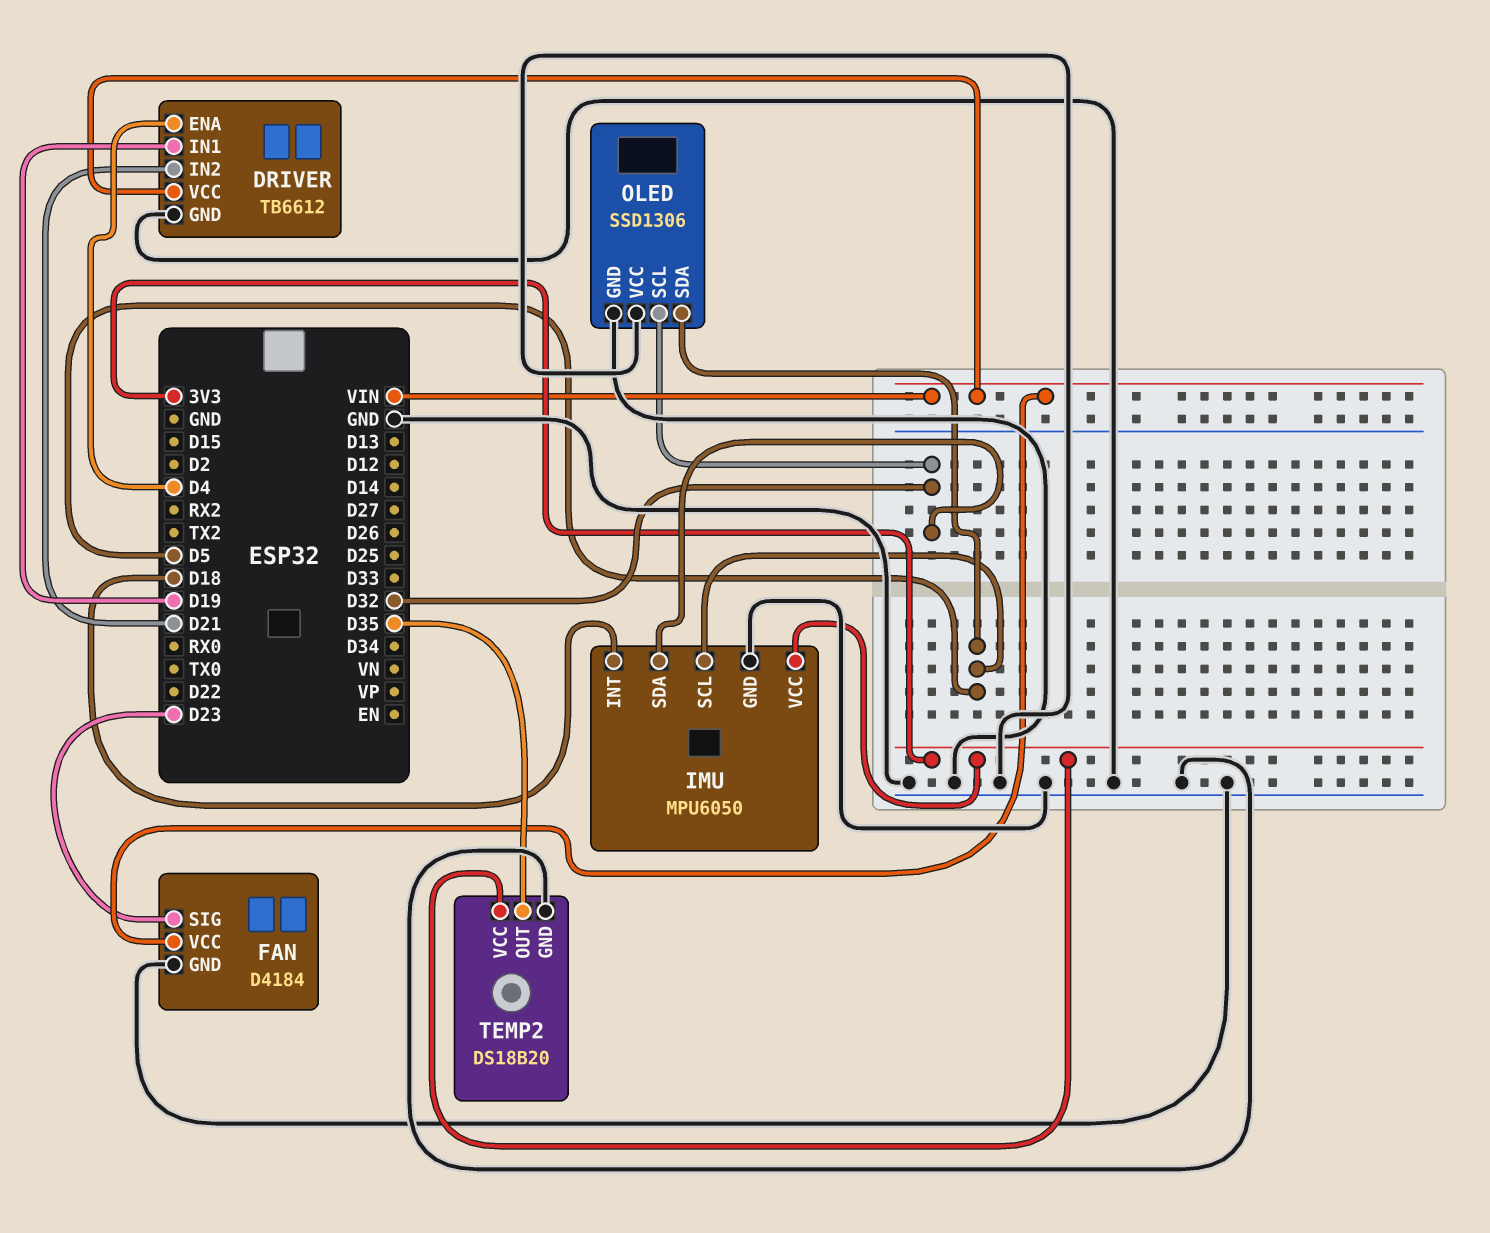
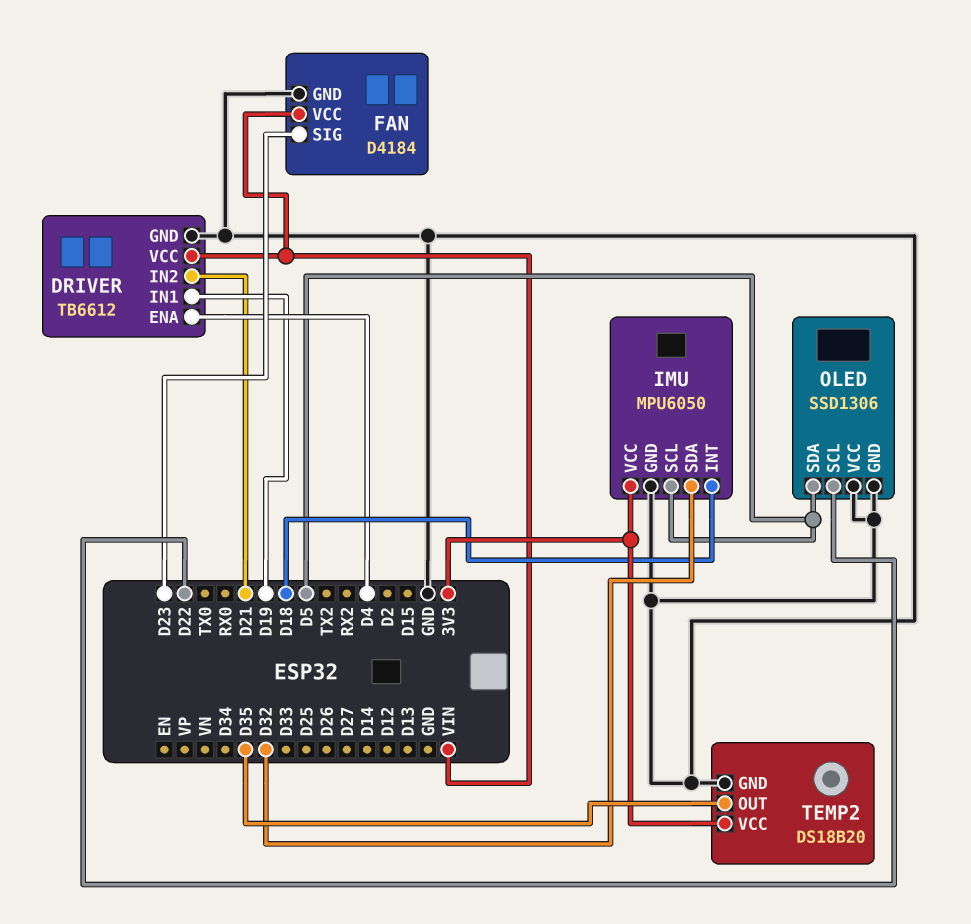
OLED pin SCL: D32 -> D22

